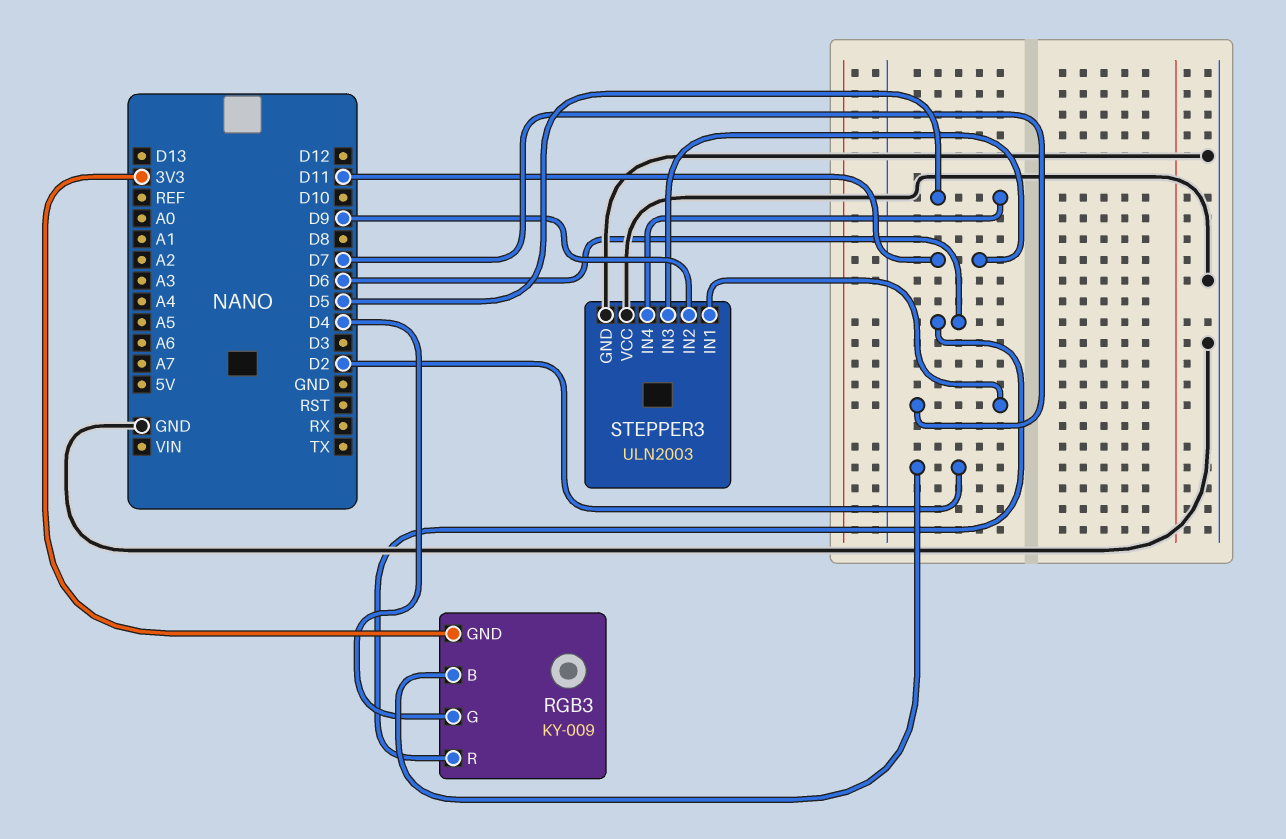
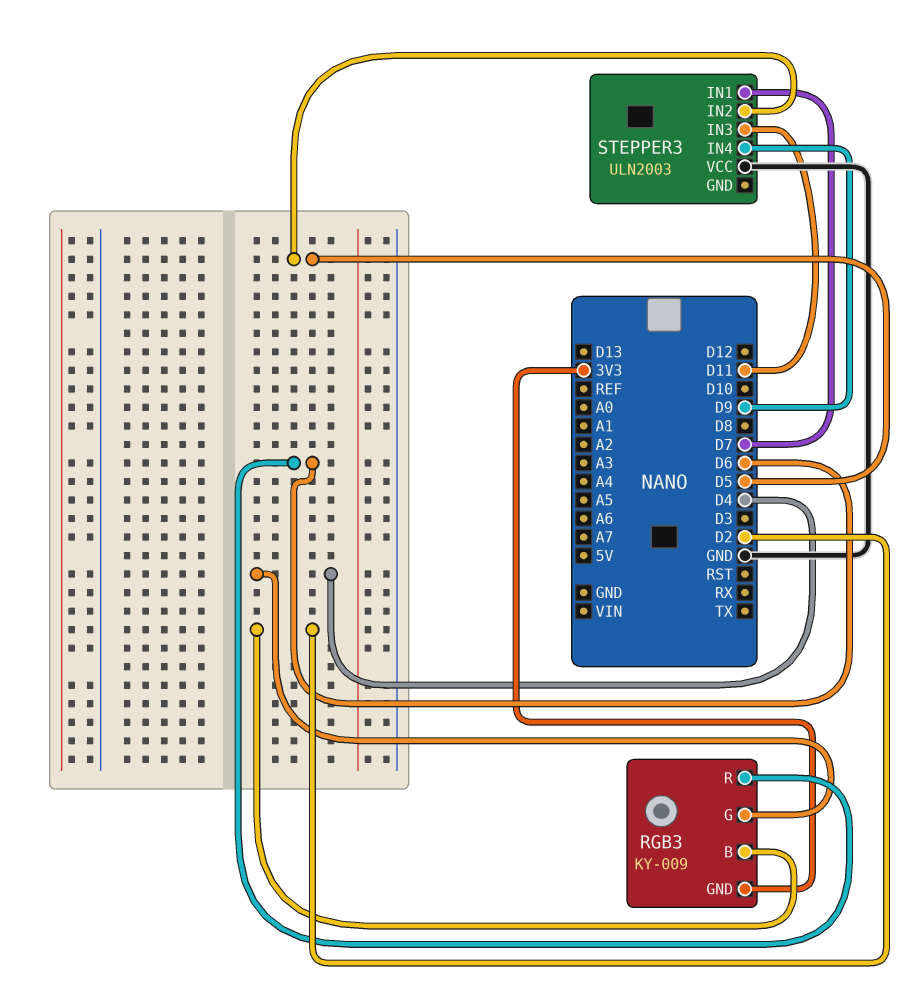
STEPPER3 pin GND: GND -> none
STEPPER3 pin IN2: D9 -> D5
STEPPER3 pin IN4: D5 -> D9

